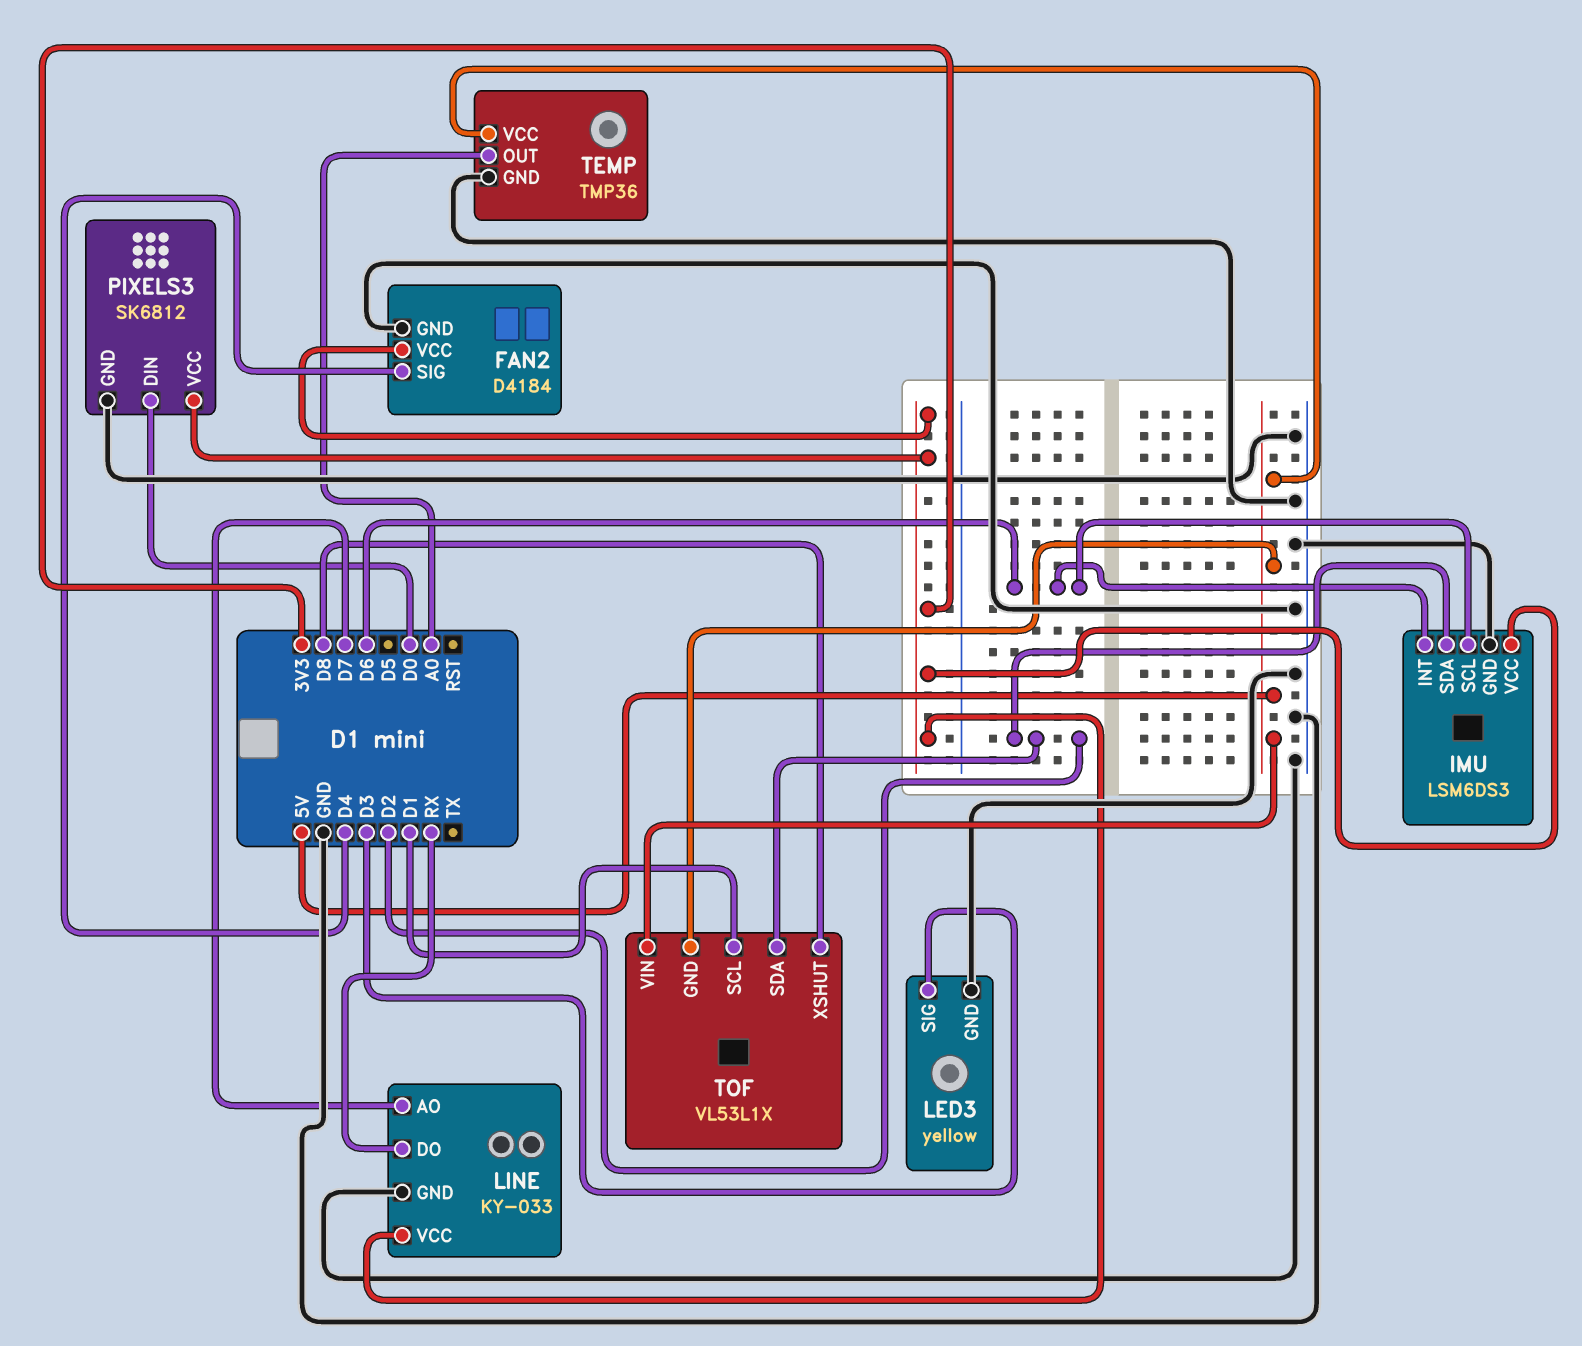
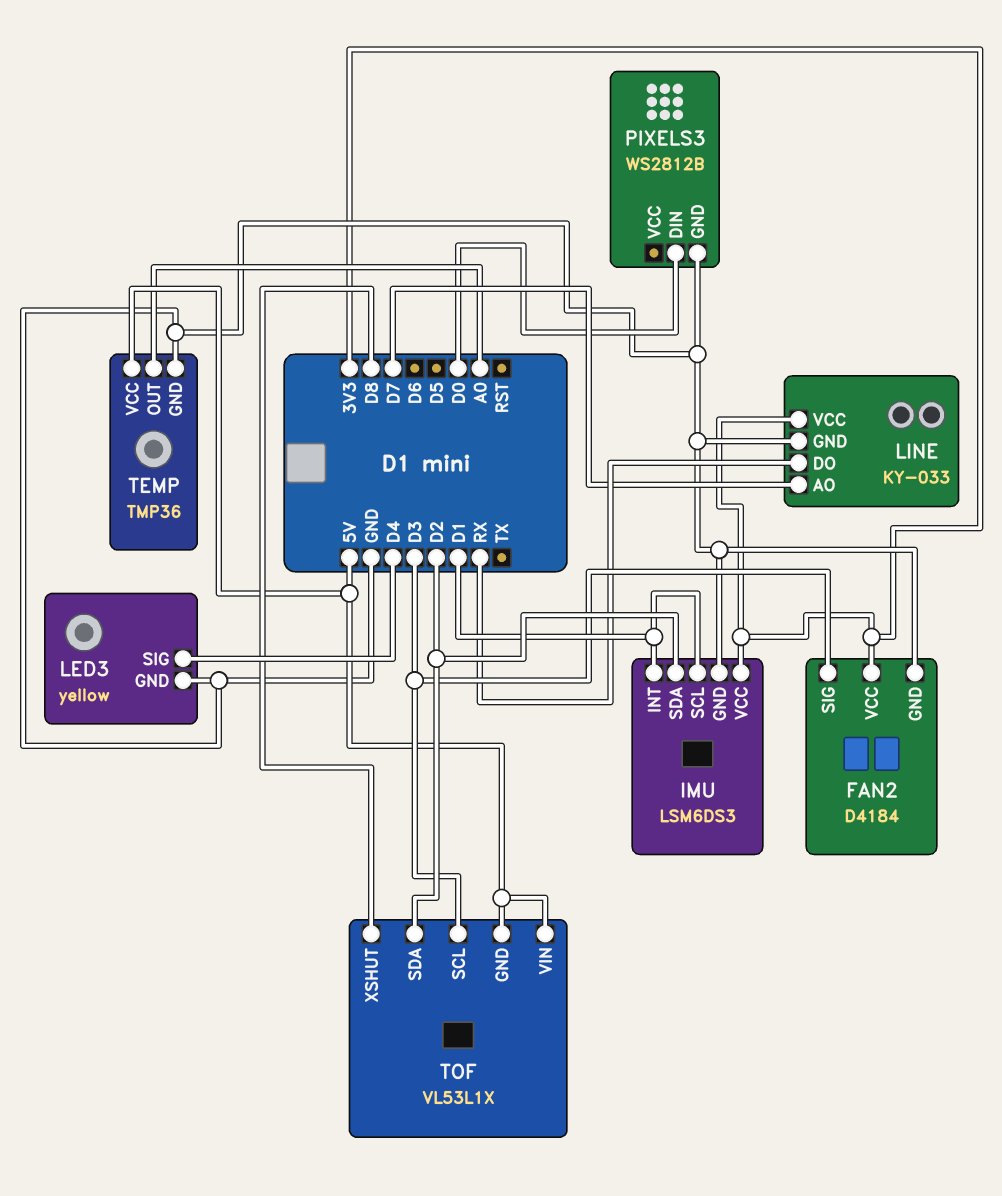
FAN2 pin SIG: D4 -> D3
IMU pin INT: D6 -> D1
IMU pin SCL: D6 -> D1
LED3 pin SIG: D3 -> D4
PIXELS3: SK6812 -> WS2812B
PIXELS3 pin VCC: 3V3 -> none
TOF pin SCL: D1 -> D3

